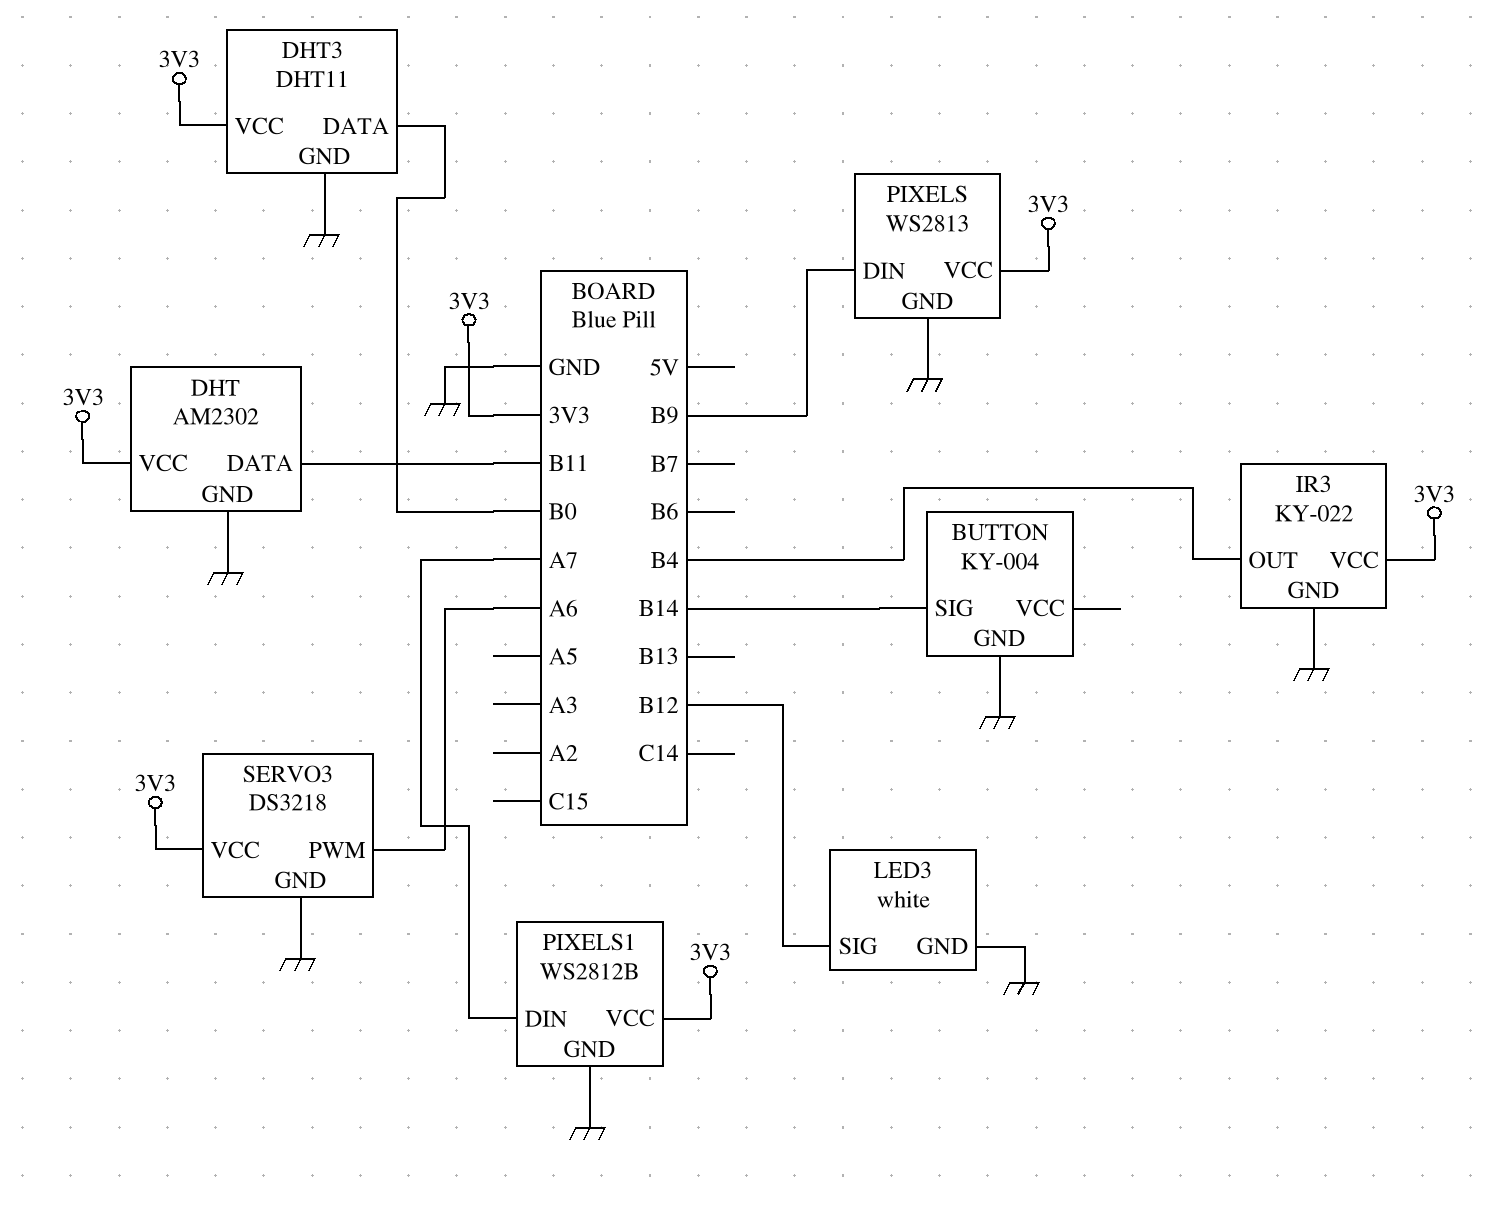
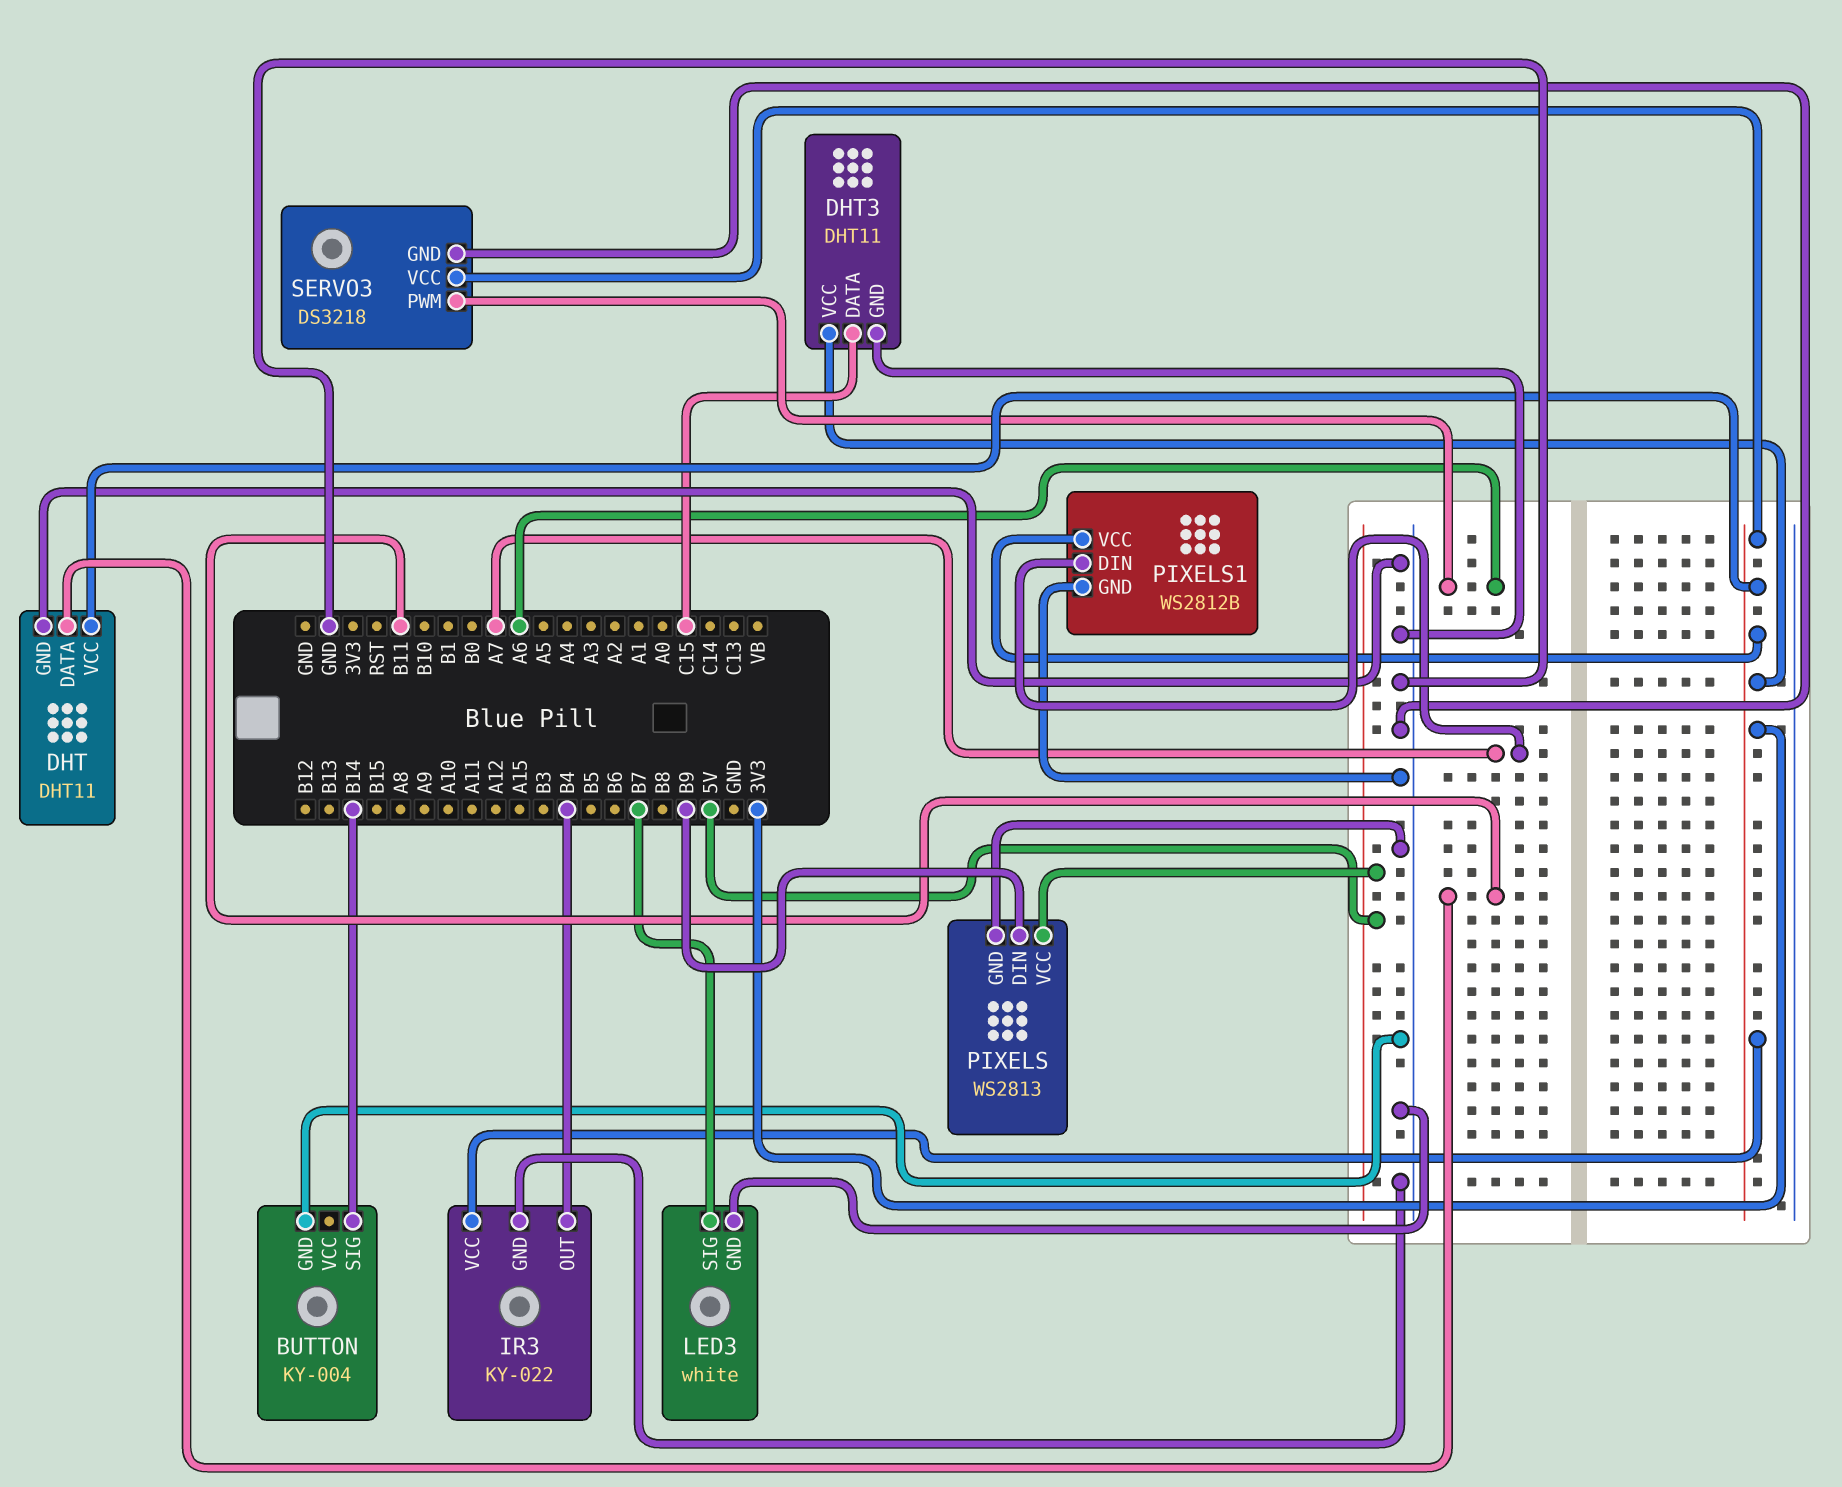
DHT: AM2302 -> DHT11
DHT3 pin DATA: B0 -> C15
LED3 pin SIG: B12 -> B7
PIXELS pin VCC: 3V3 -> 5V

